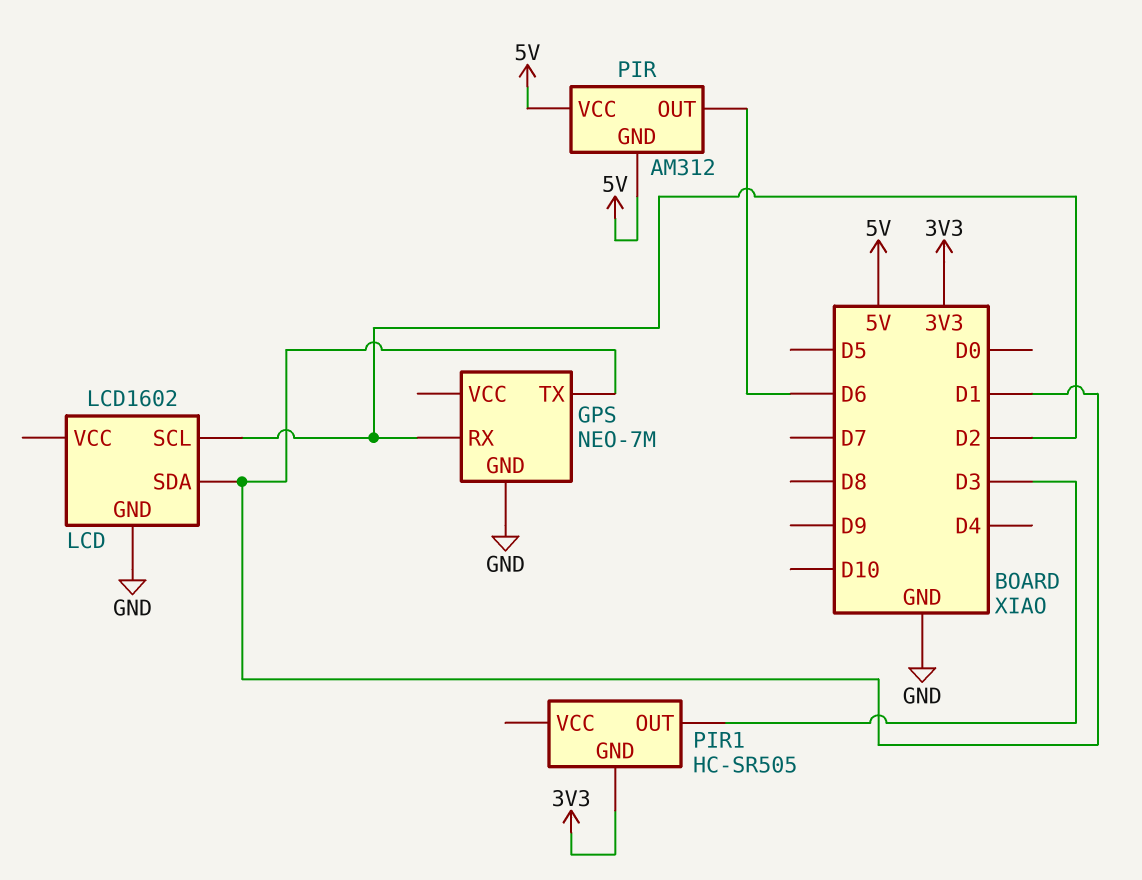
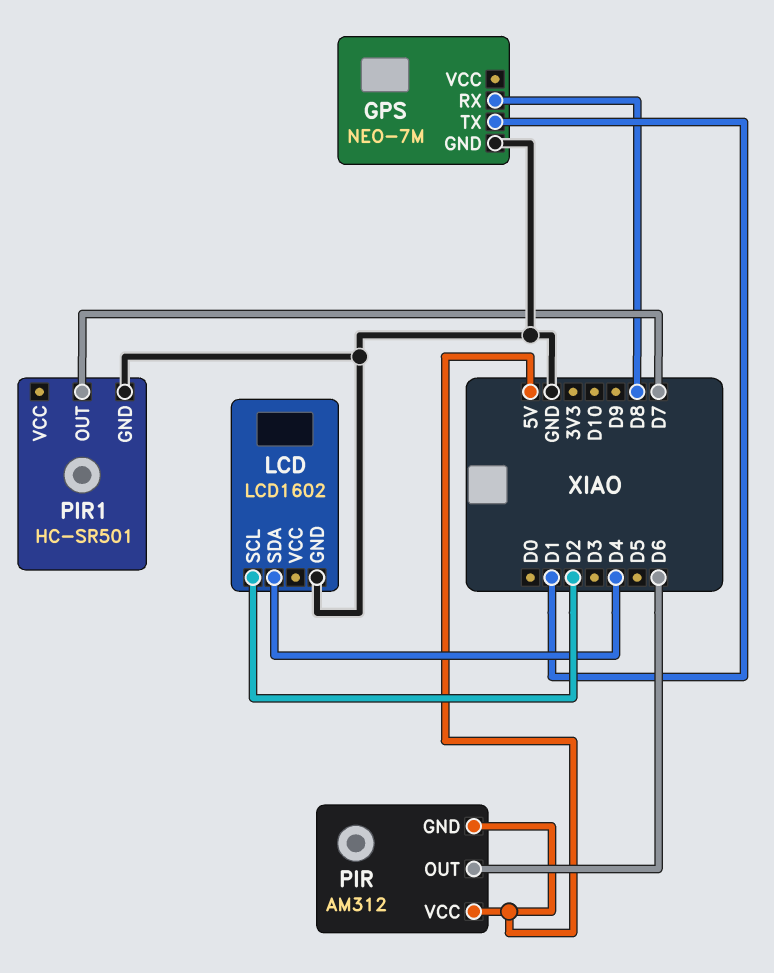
GPS pin RX: D2 -> D8
LCD pin SDA: D1 -> D4
PIR1: HC-SR505 -> HC-SR501
PIR1 pin GND: 3V3 -> GND
PIR1 pin OUT: D3 -> D7

